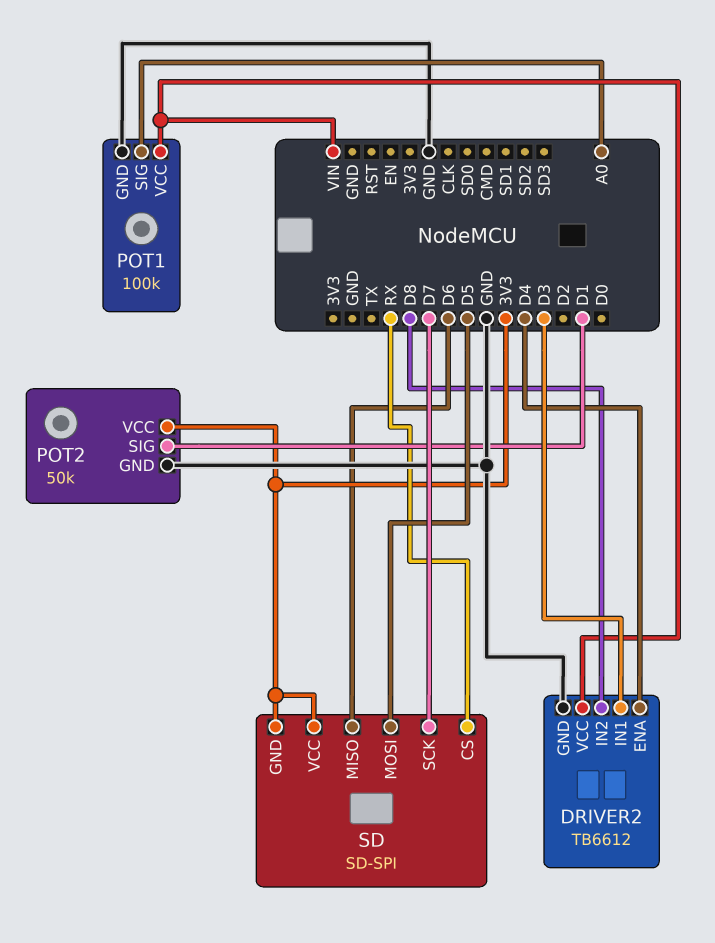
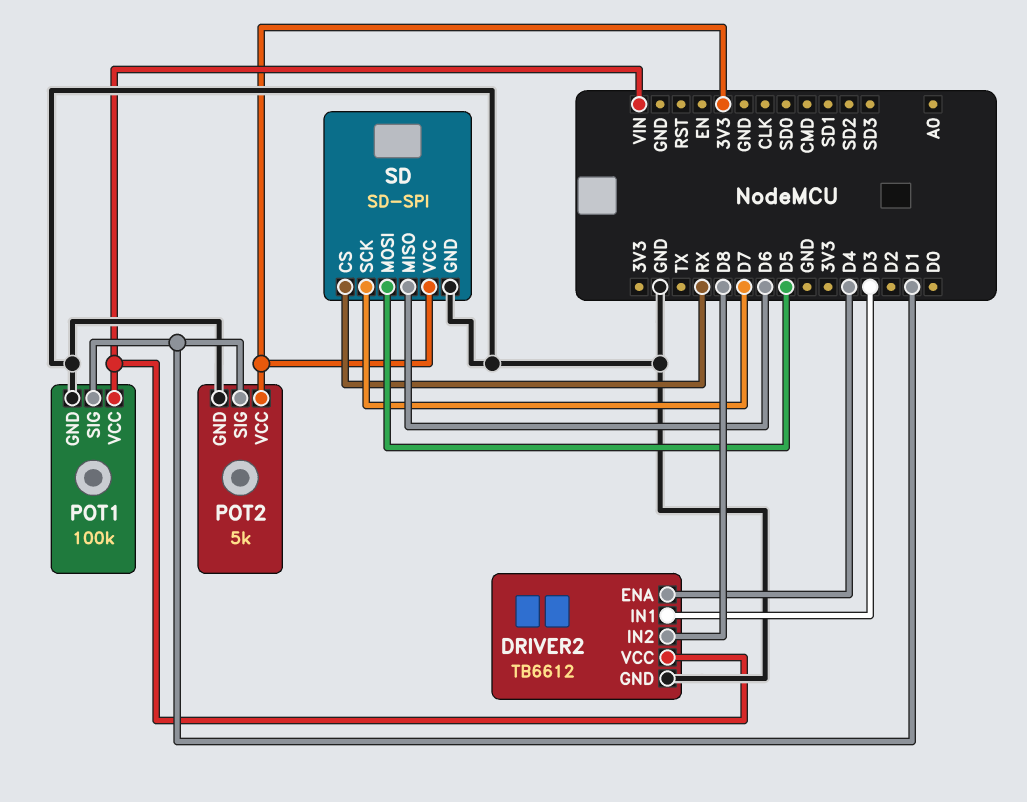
POT1 pin SIG: A0 -> D1
POT2: 50k -> 5k
SD pin GND: 3V3 -> GND

